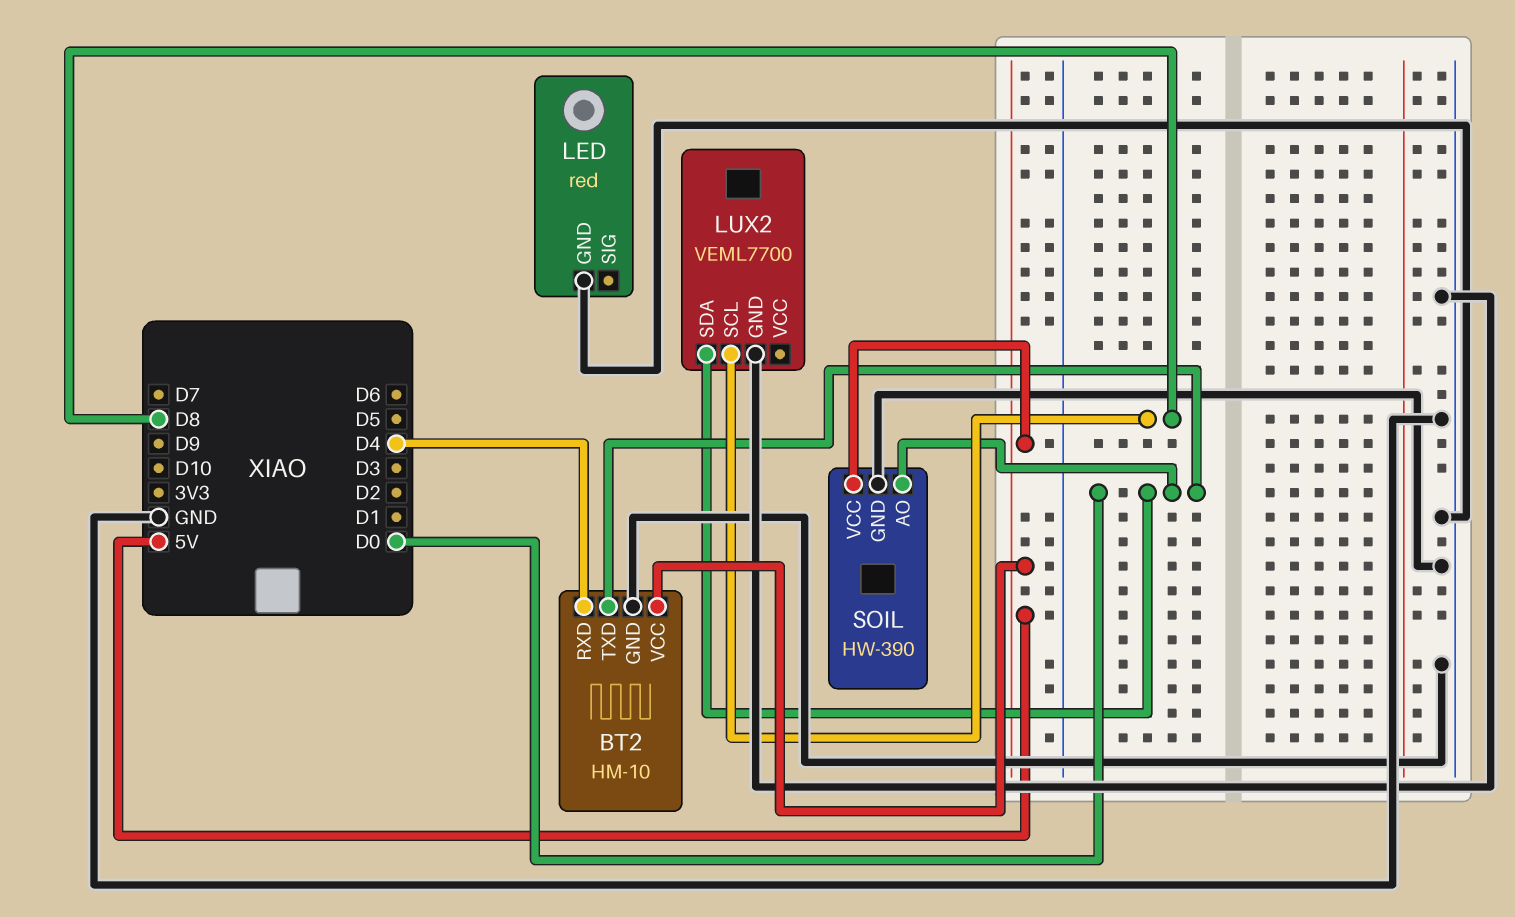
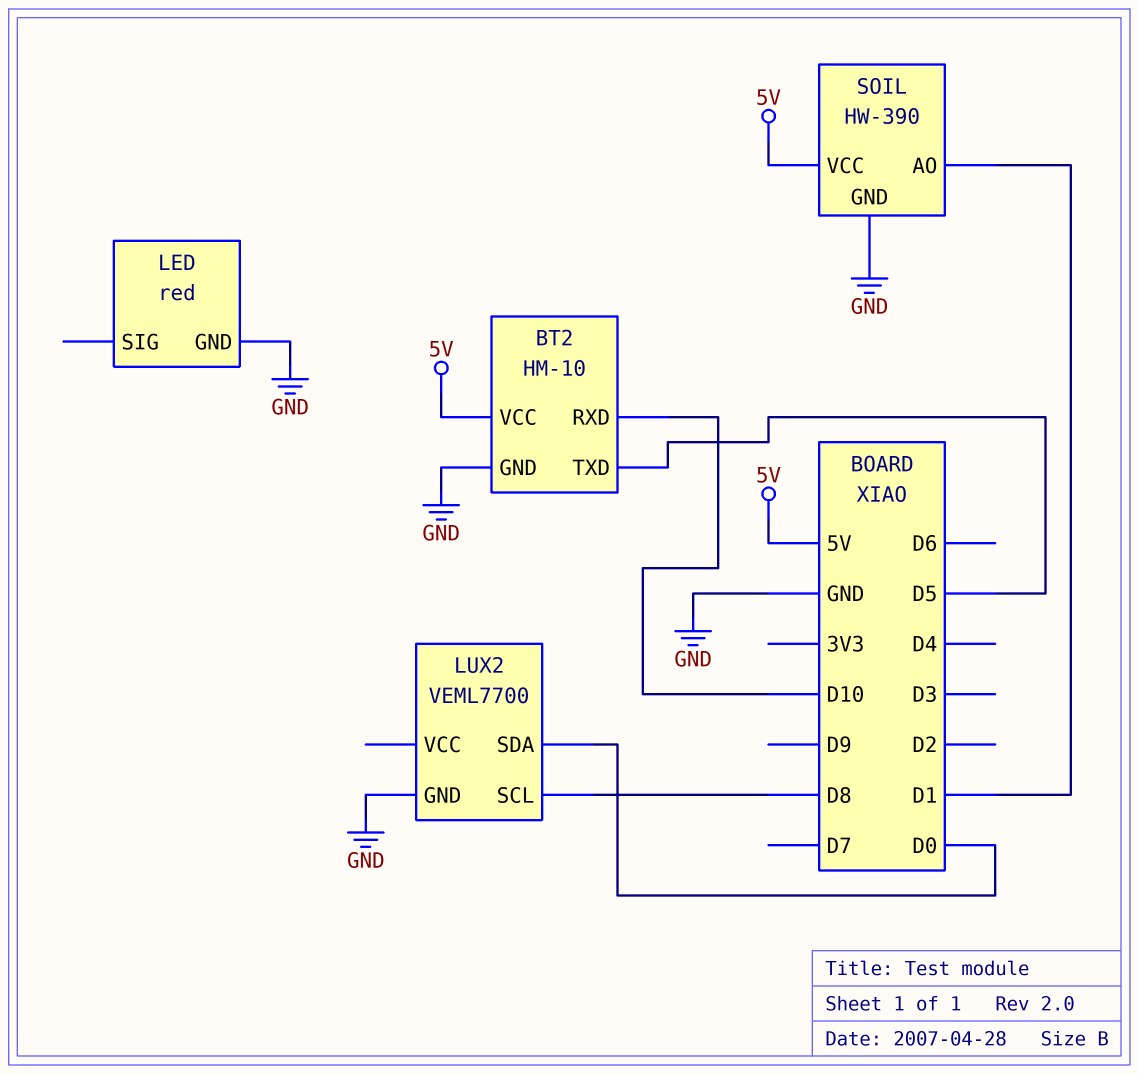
BT2 pin RXD: D4 -> D10
BT2 pin TXD: D0 -> D5
SOIL pin AO: D0 -> D1

